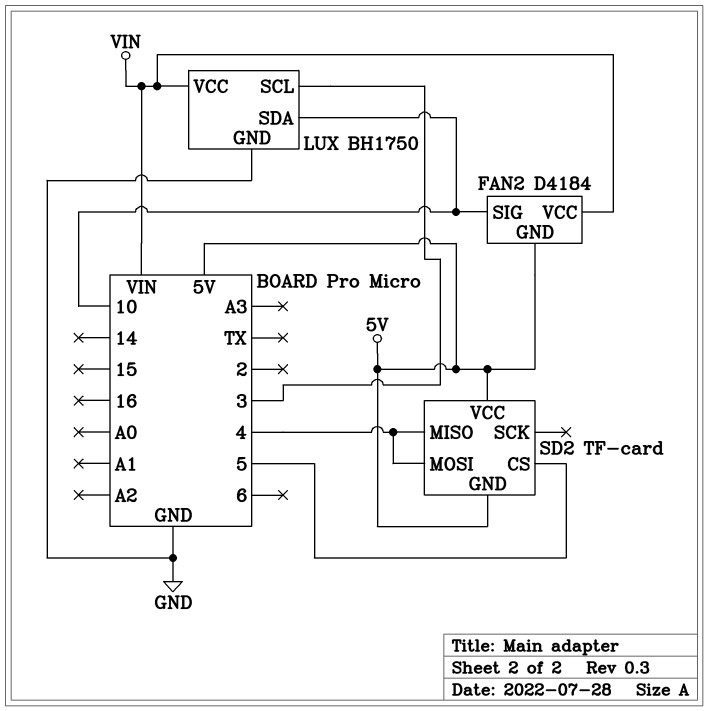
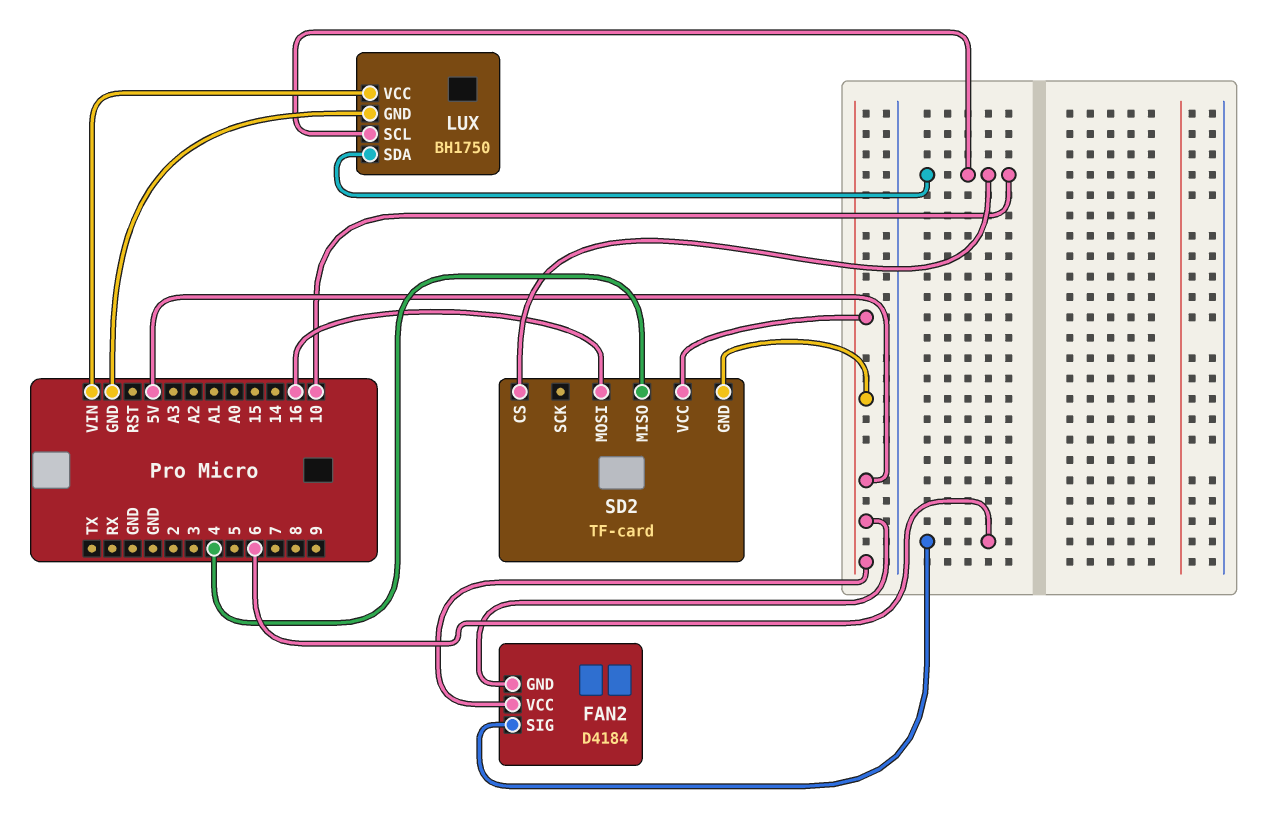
FAN2 pin SIG: 10 -> 6
FAN2 pin VCC: VIN -> 5V
LUX pin SCL: 3 -> 10
SD2 pin CS: 5 -> 10
SD2 pin MOSI: 4 -> 16

